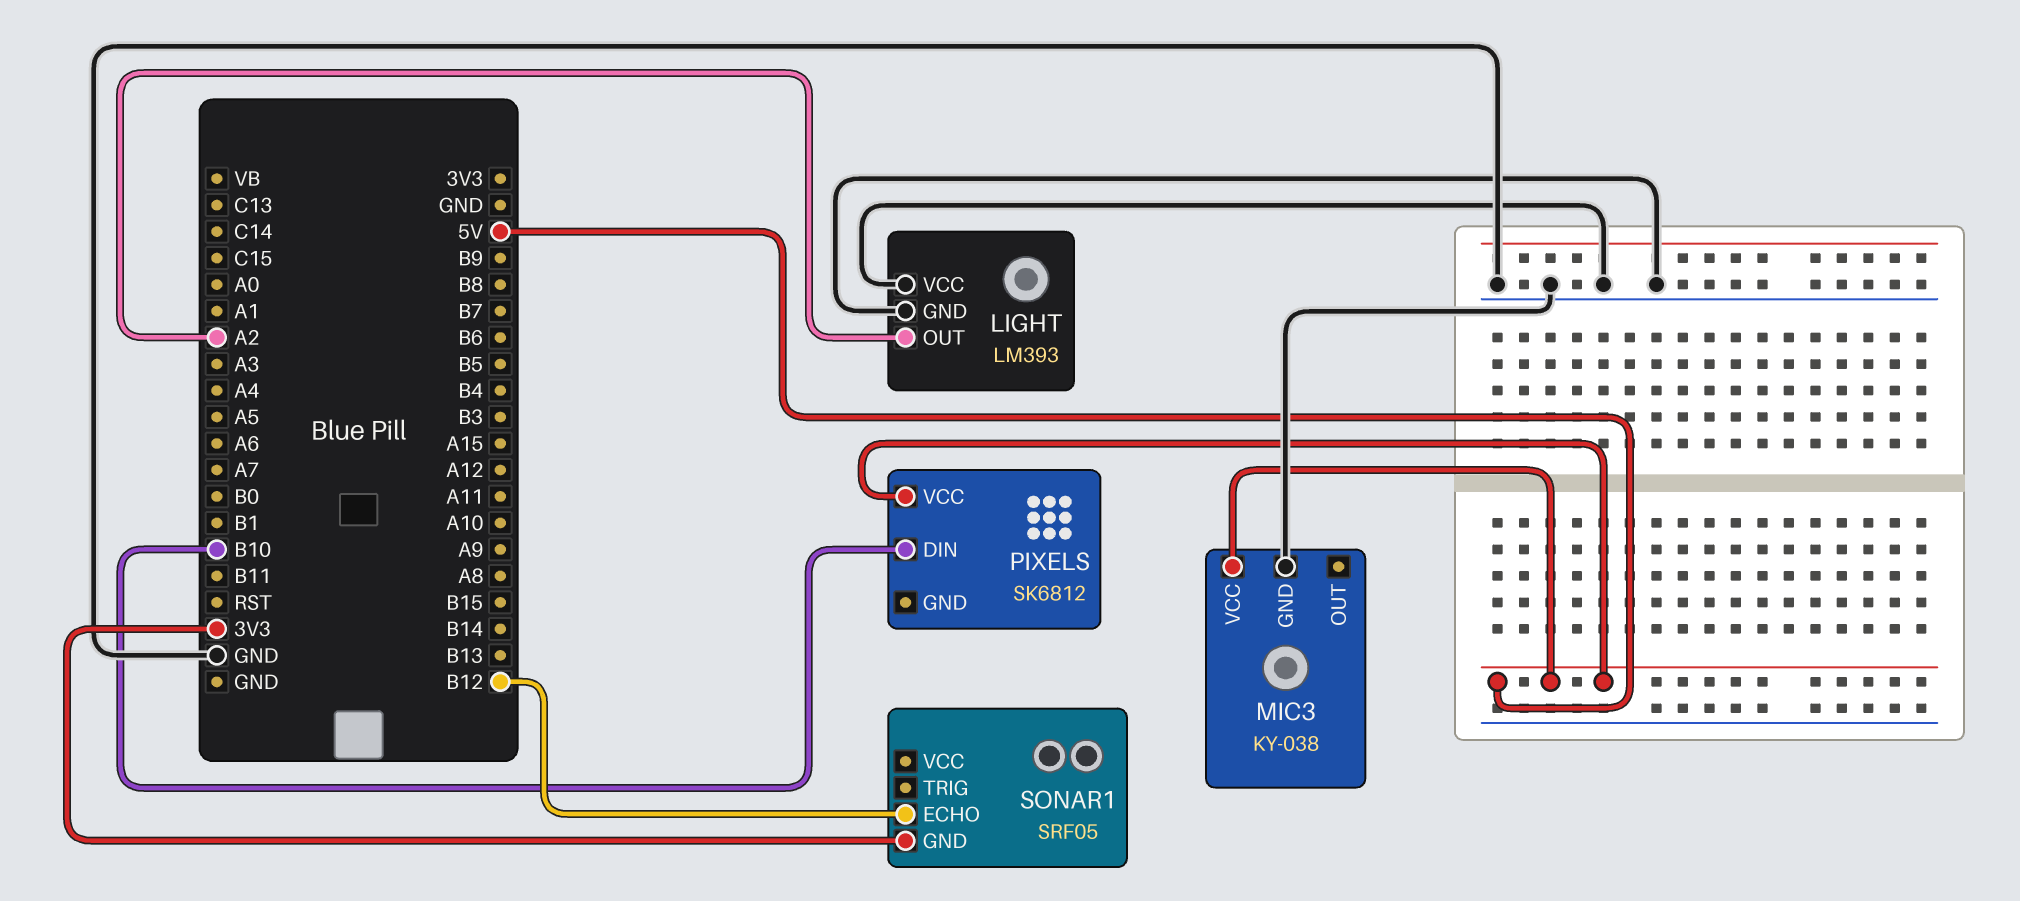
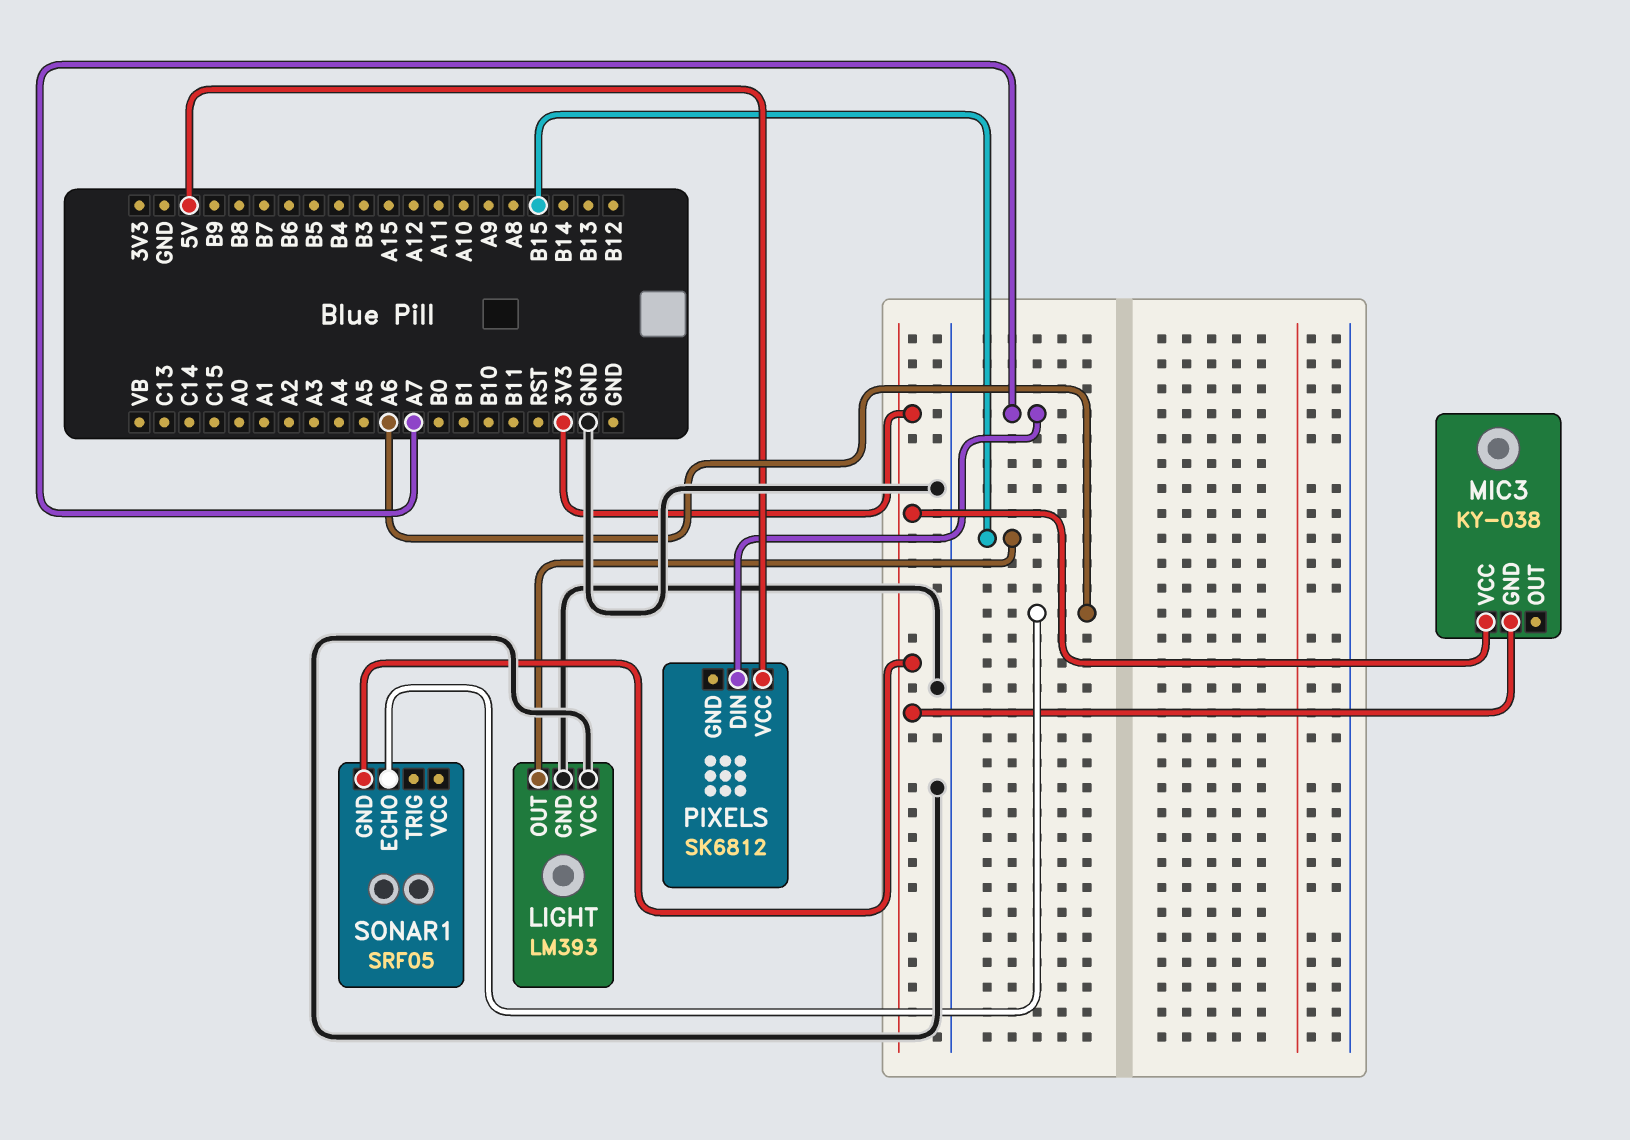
LIGHT pin OUT: A2 -> B15
MIC3 pin GND: GND -> 3V3
MIC3 pin VCC: 5V -> 3V3
PIXELS pin DIN: B10 -> A7
SONAR1 pin ECHO: B12 -> A6

